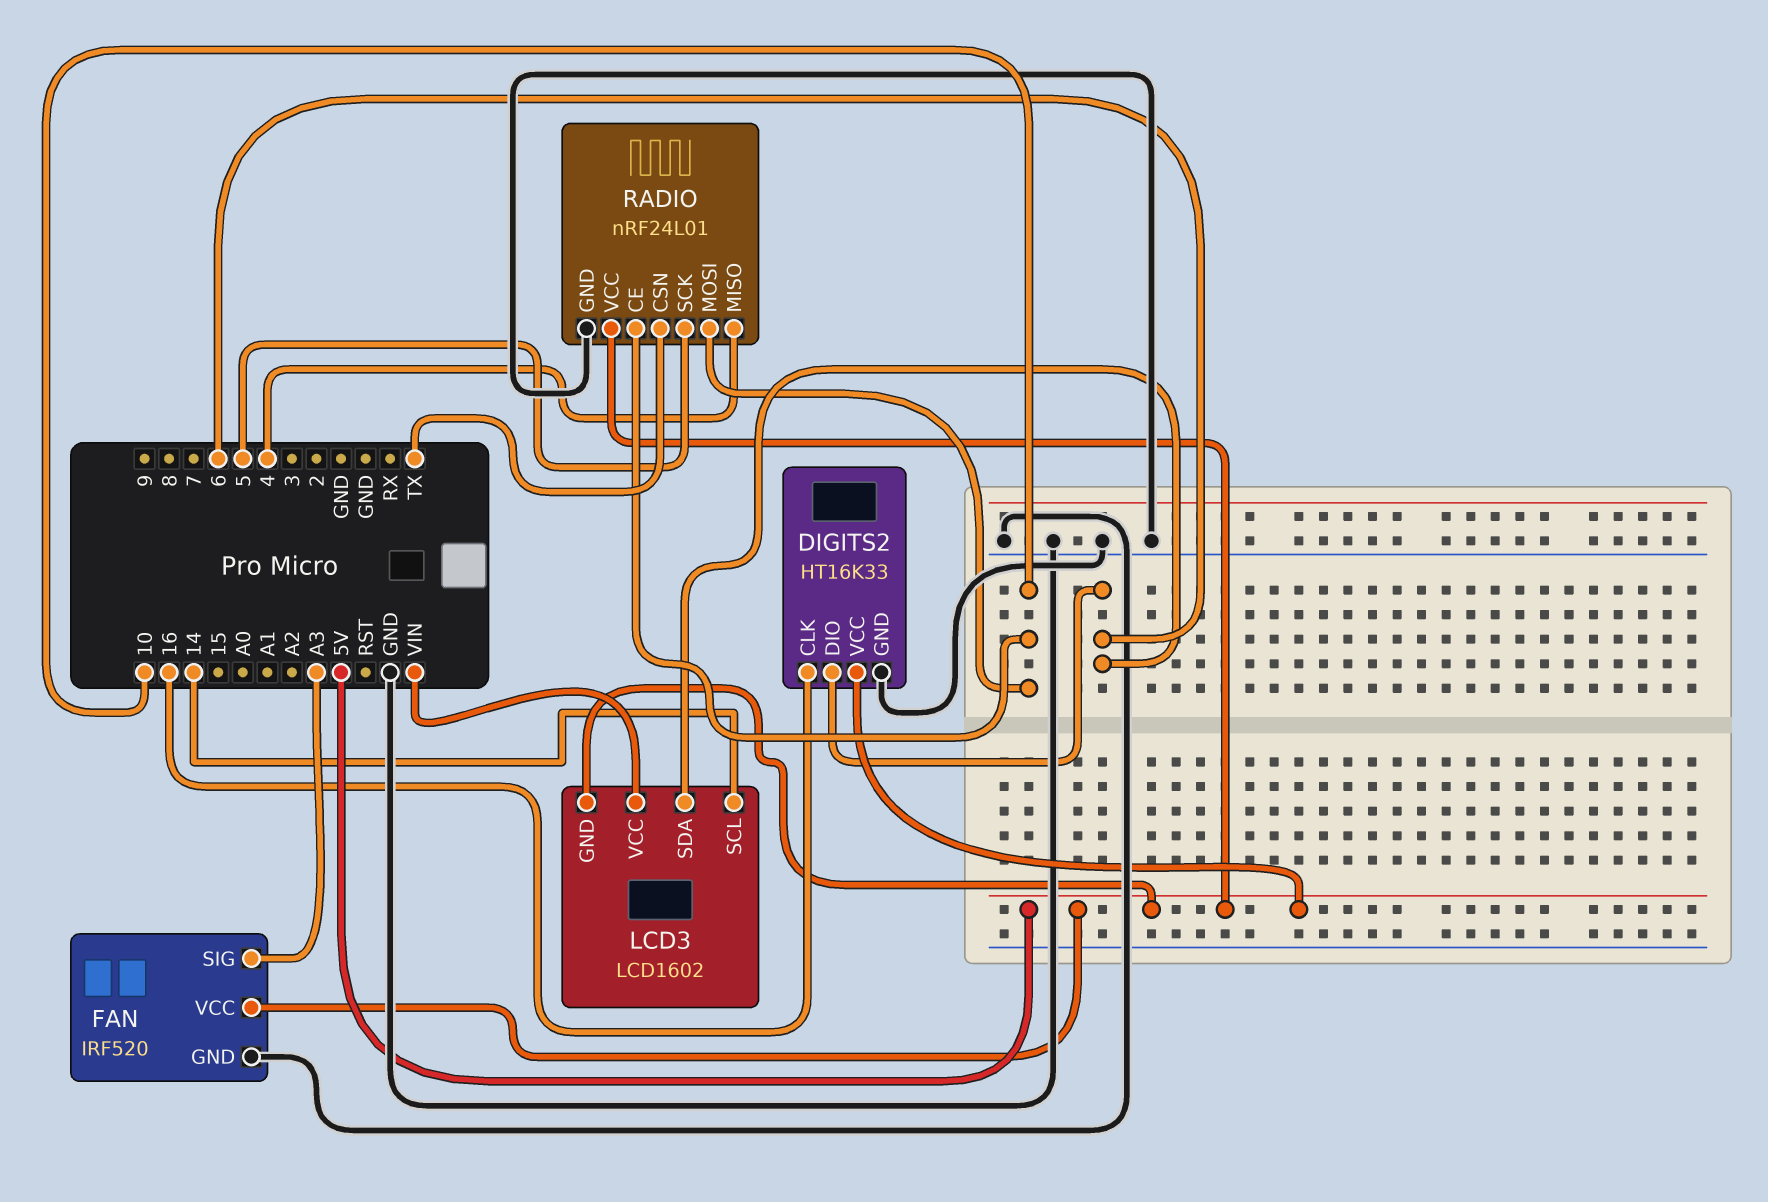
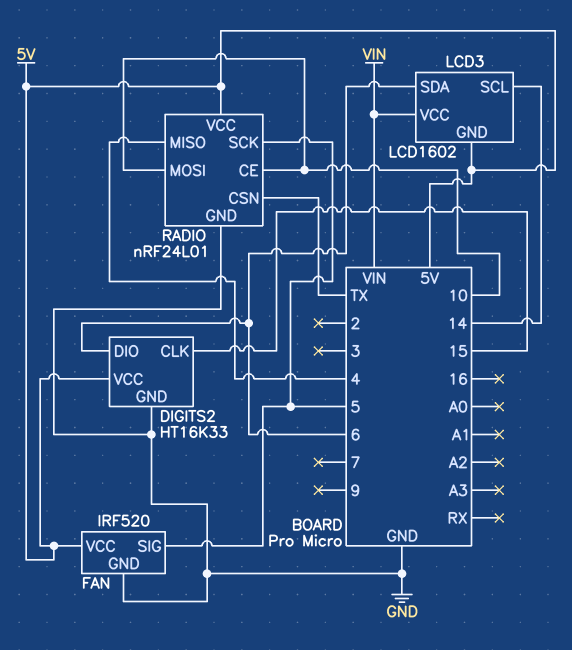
DIGITS2 pin CLK: 16 -> 15
FAN pin SIG: A3 -> 5

